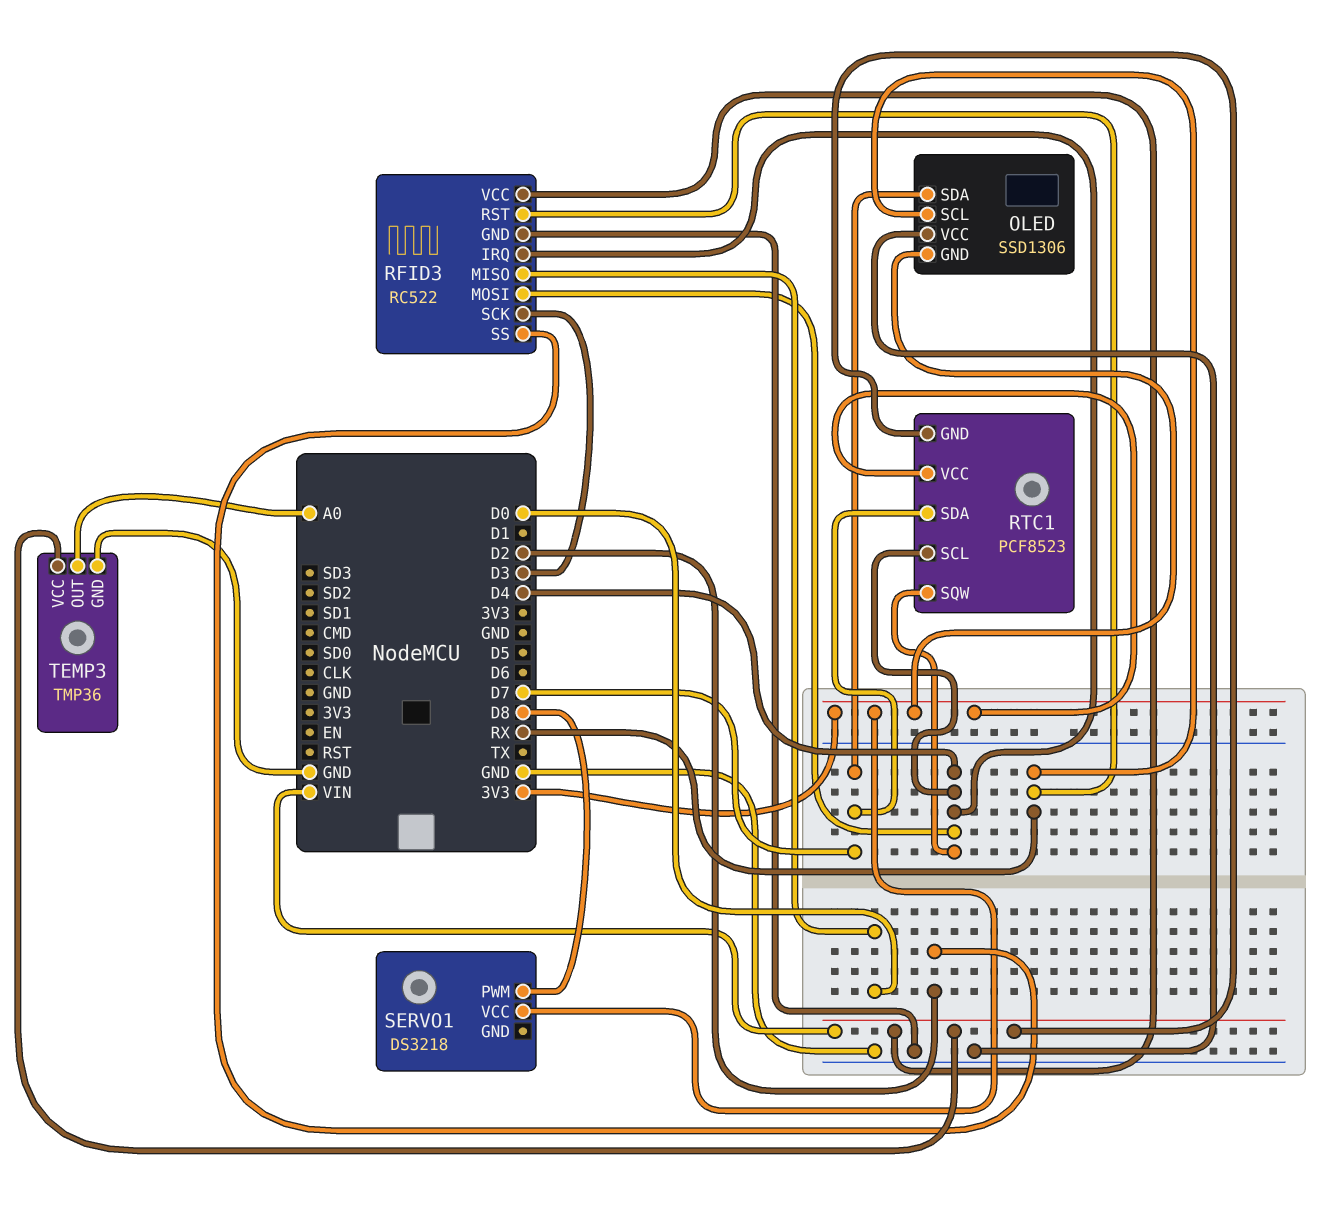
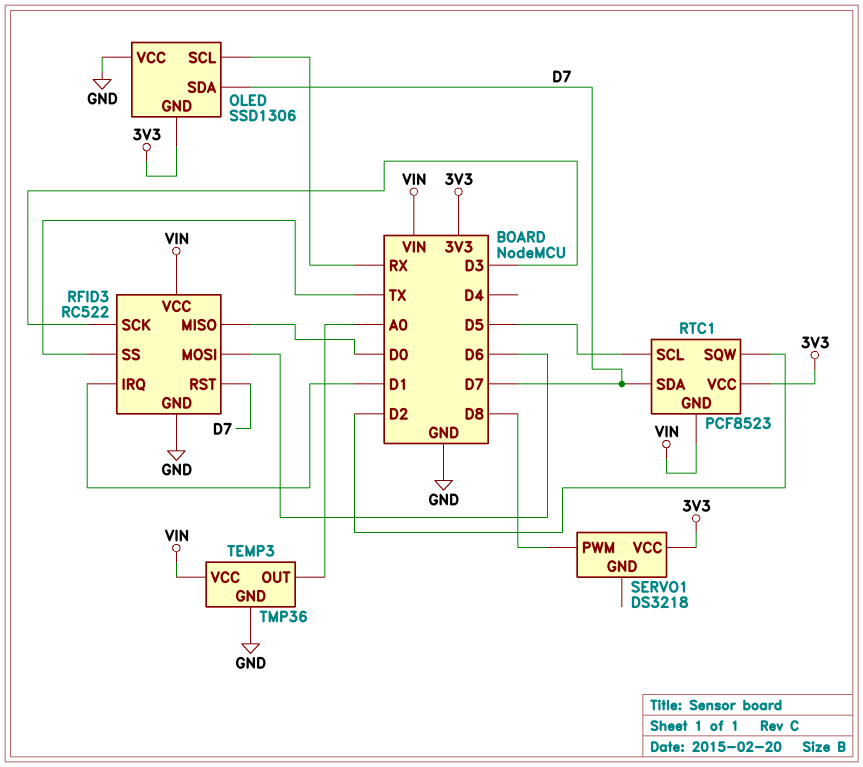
RFID3 pin IRQ: D4 -> D1
RFID3 pin MOSI: D4 -> D6
RFID3 pin RST: RX -> D7
RFID3 pin SS: D2 -> TX
RTC1 pin SCL: D4 -> D5
RTC1 pin SQW: D4 -> D2

